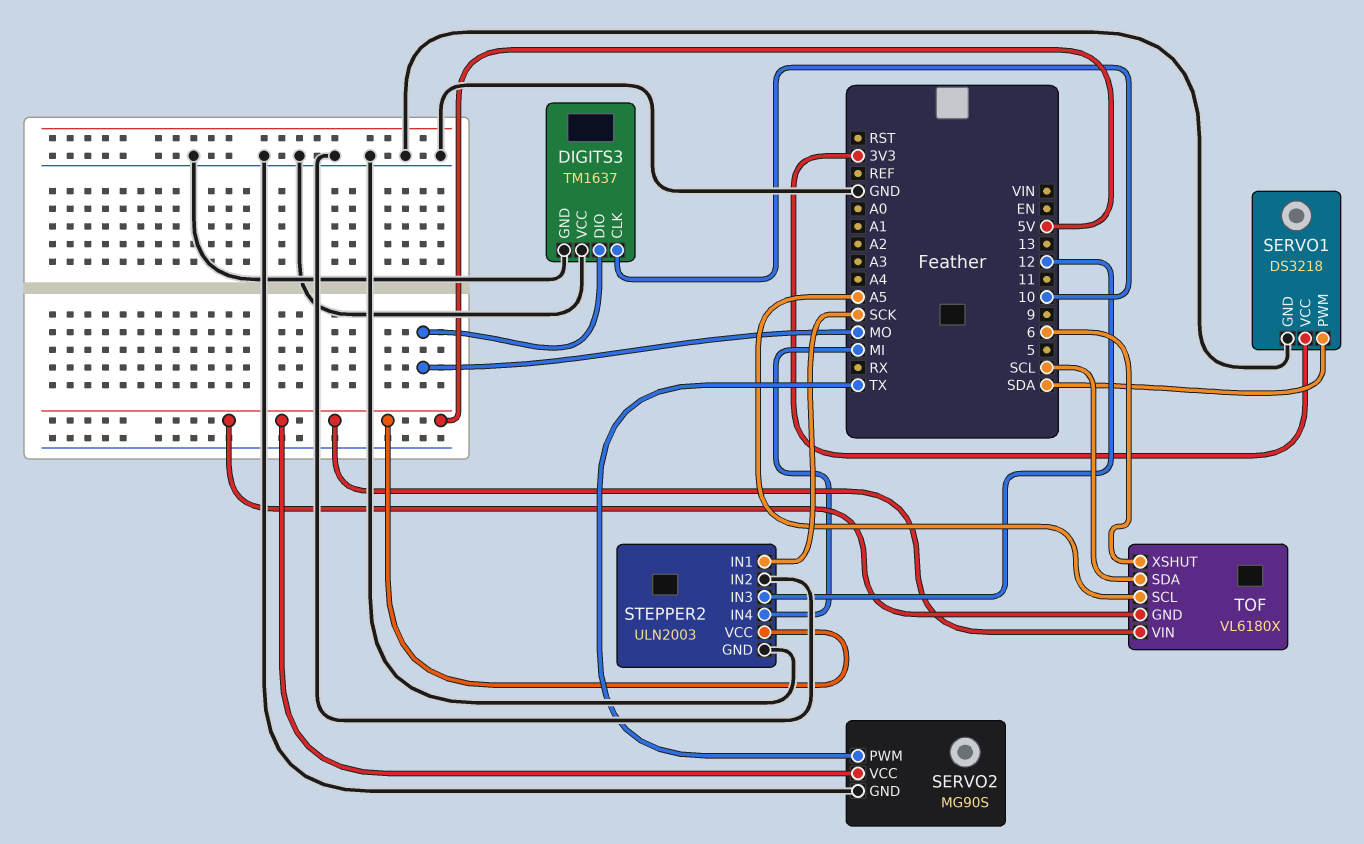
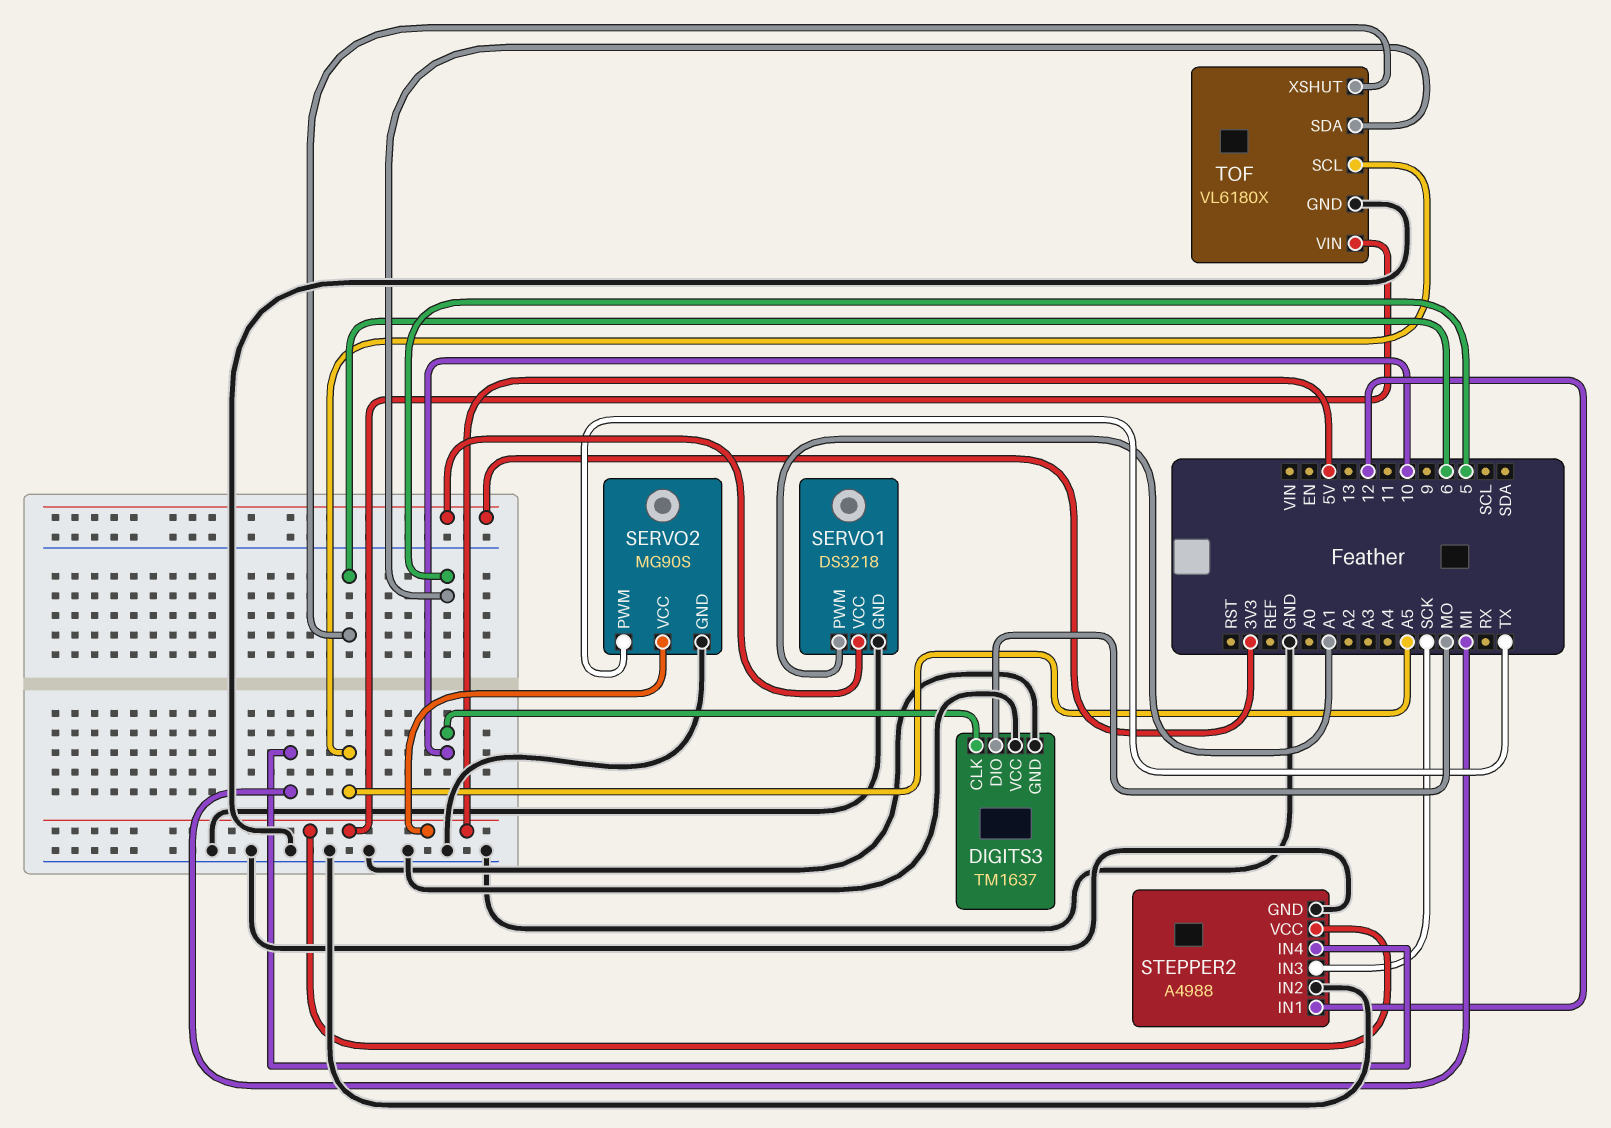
SERVO1 pin PWM: SDA -> A1
STEPPER2: ULN2003 -> A4988
STEPPER2 pin IN1: SCK -> 12
STEPPER2 pin IN3: 12 -> SCK
TOF pin GND: 5V -> GND
TOF pin SDA: SCL -> 5

